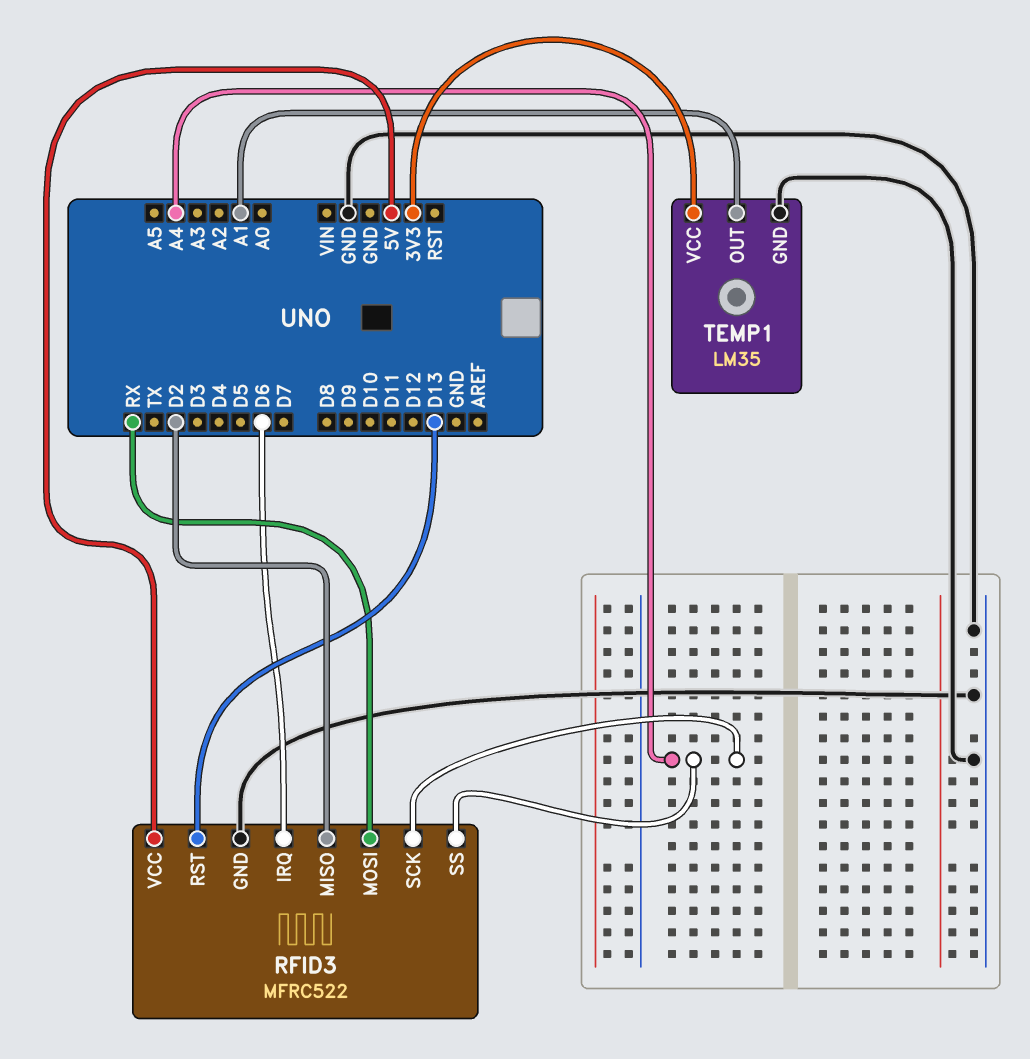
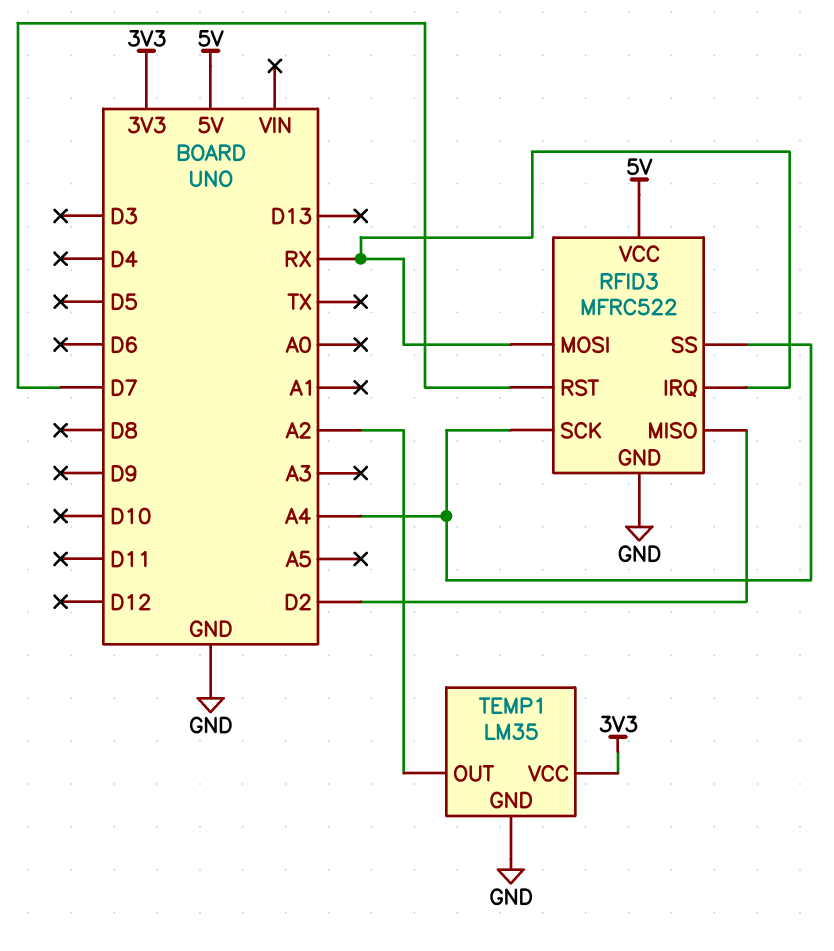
RFID3 pin IRQ: D6 -> RX
RFID3 pin RST: D13 -> D7
TEMP1 pin OUT: A1 -> A2

